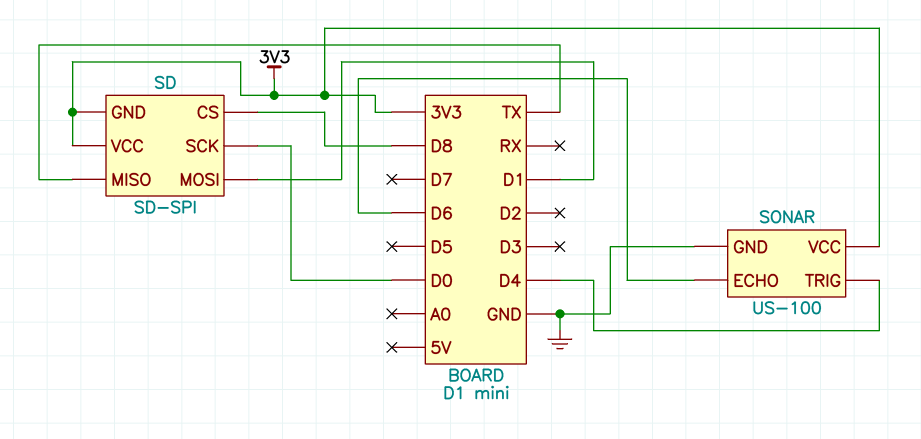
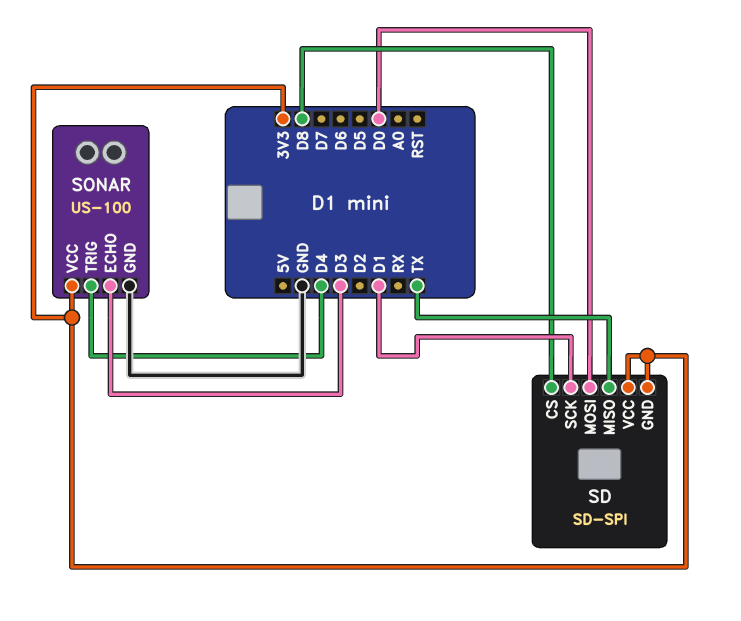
SD pin MOSI: D1 -> D0
SD pin SCK: D0 -> D1
SONAR pin ECHO: D6 -> D3

